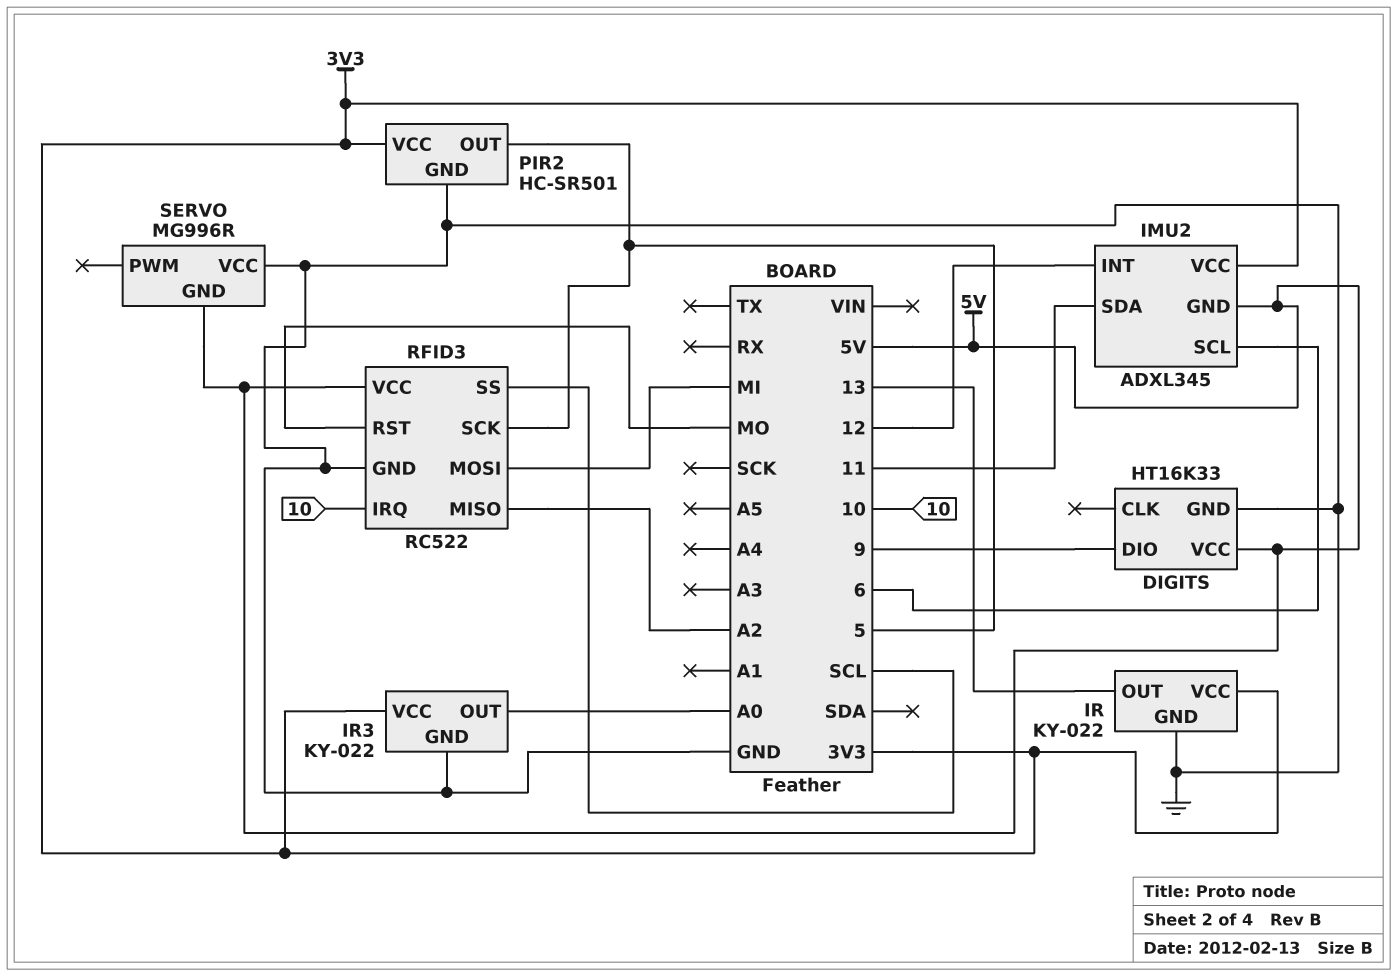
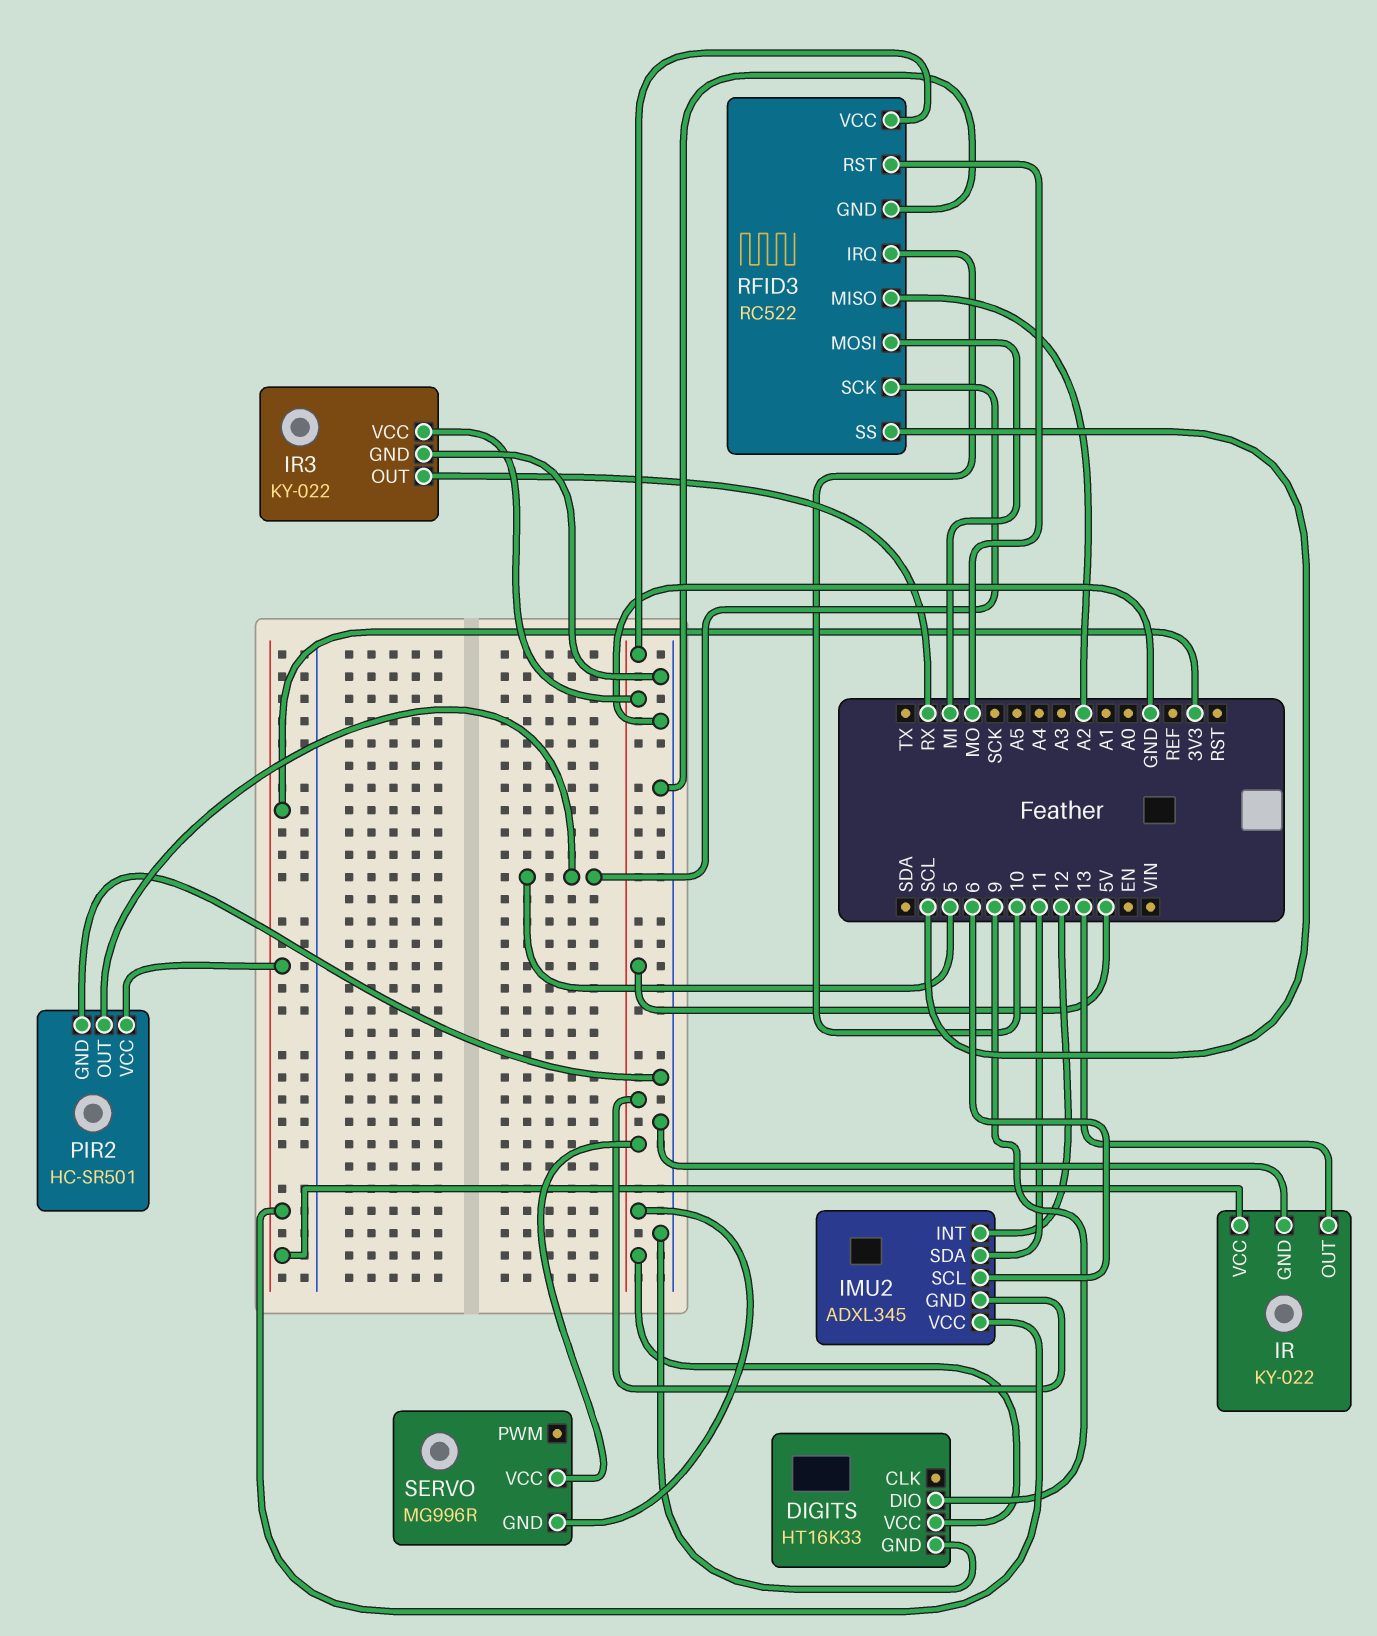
IR3 pin OUT: A0 -> RX
IR3 pin VCC: 3V3 -> 5V
SERVO pin VCC: GND -> 5V

